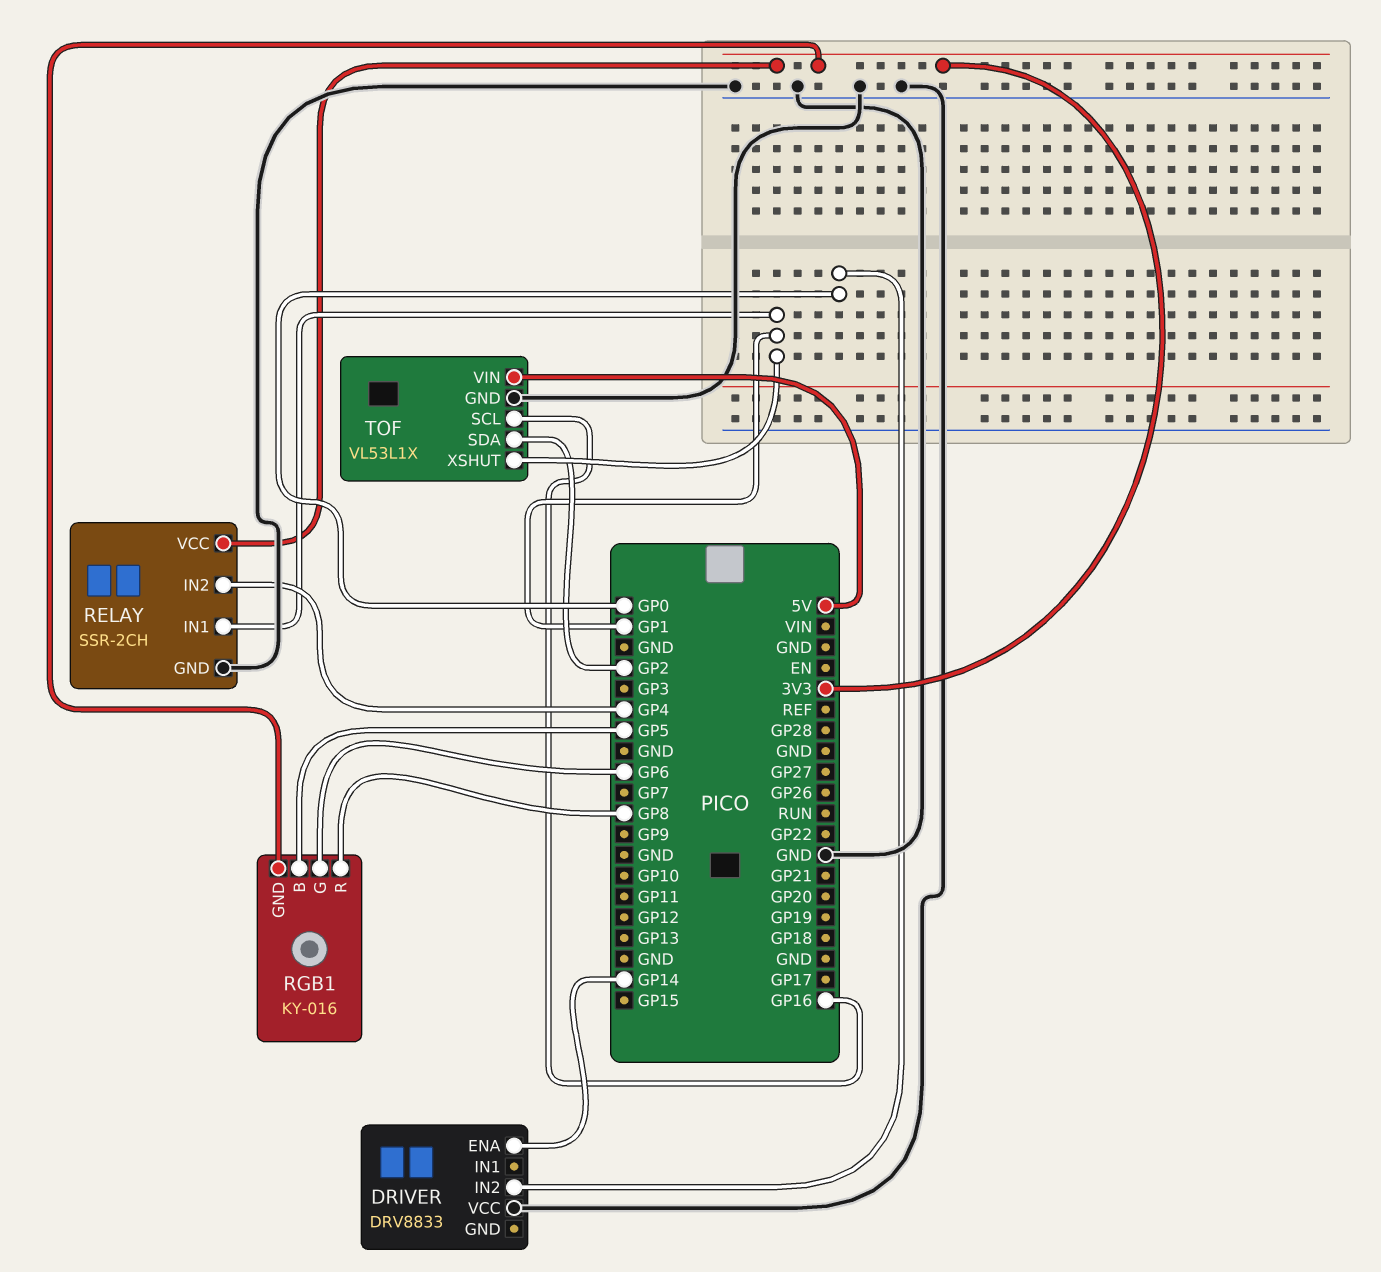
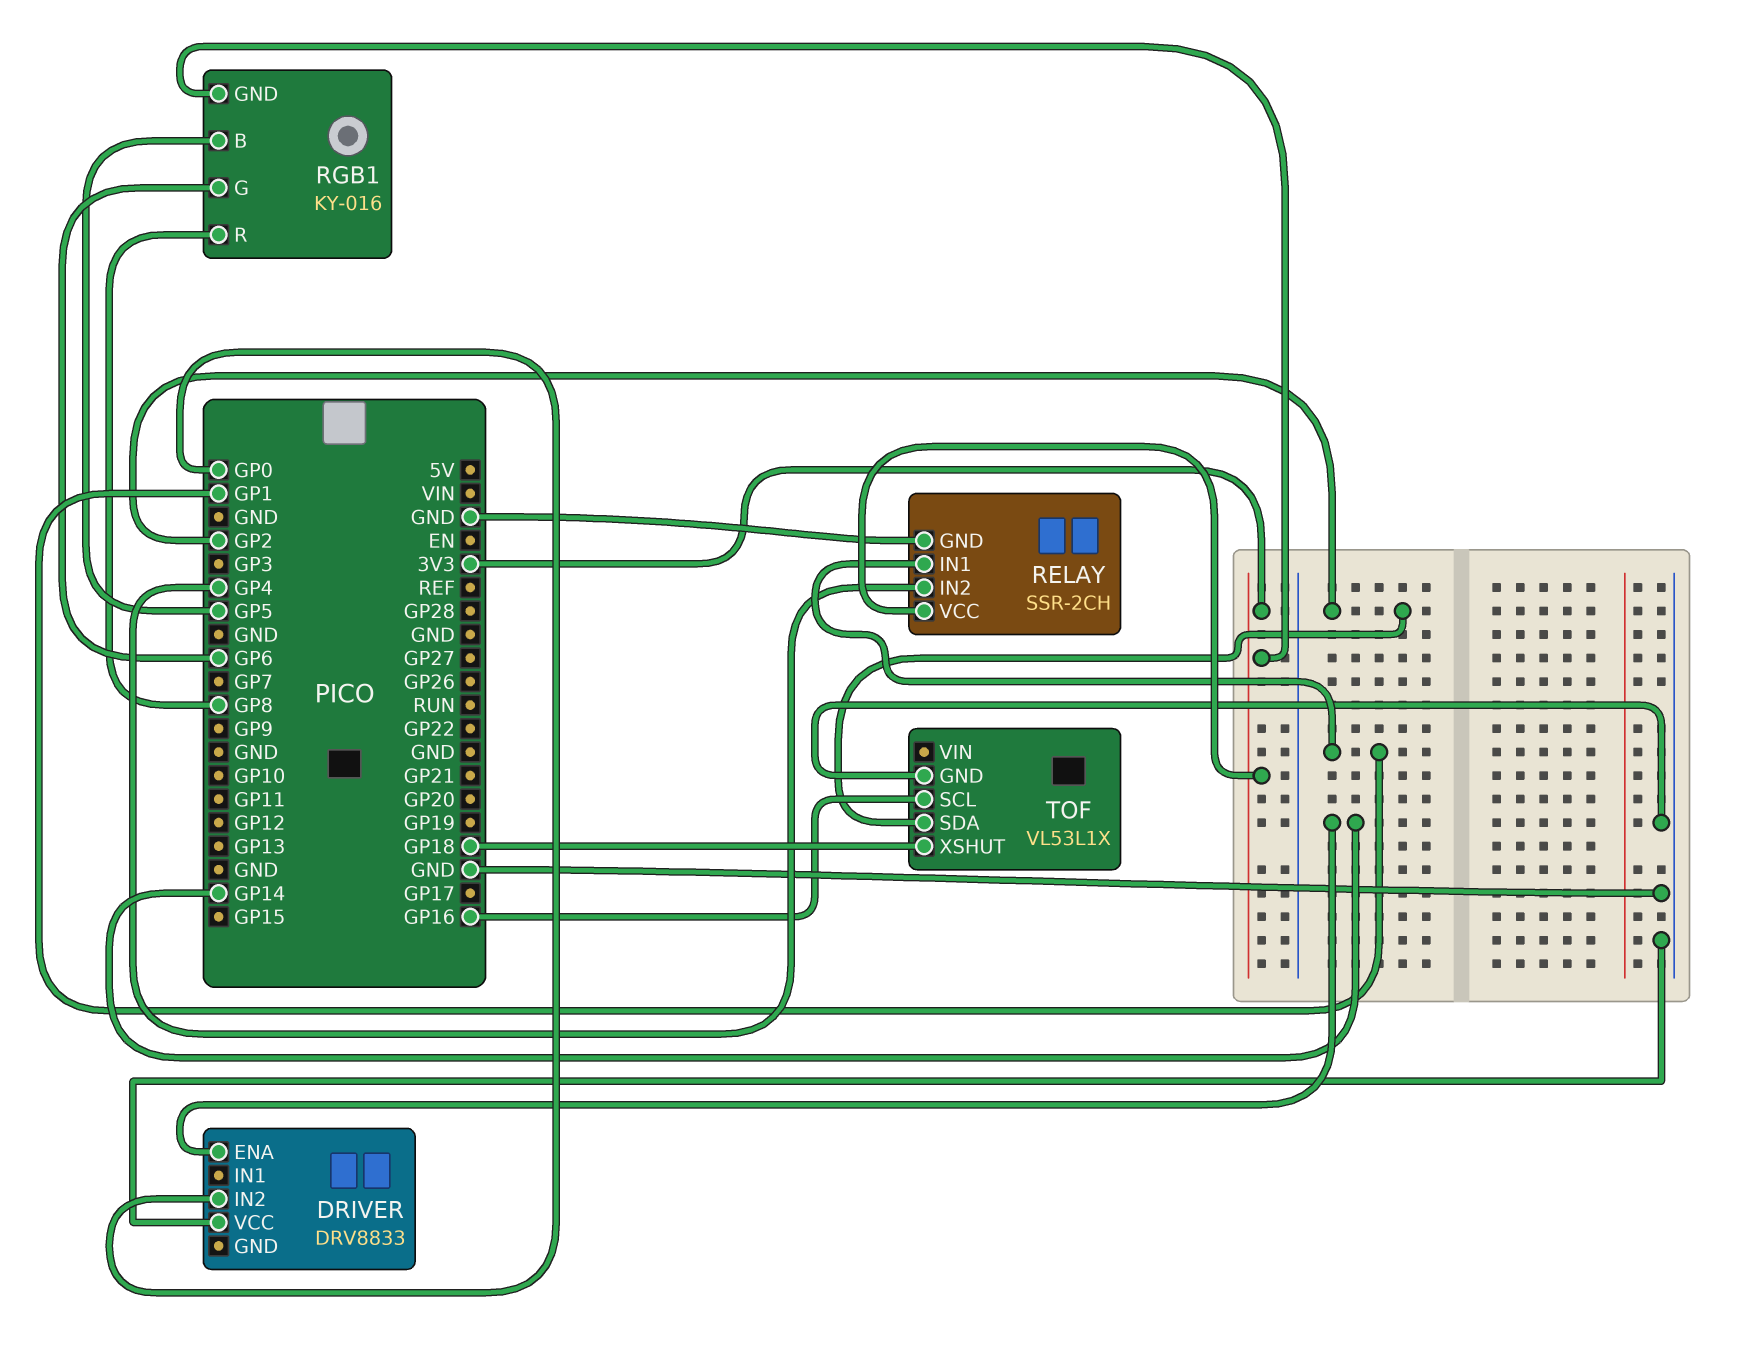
TOF pin VIN: 5V -> none
TOF pin XSHUT: GP1 -> GP18

